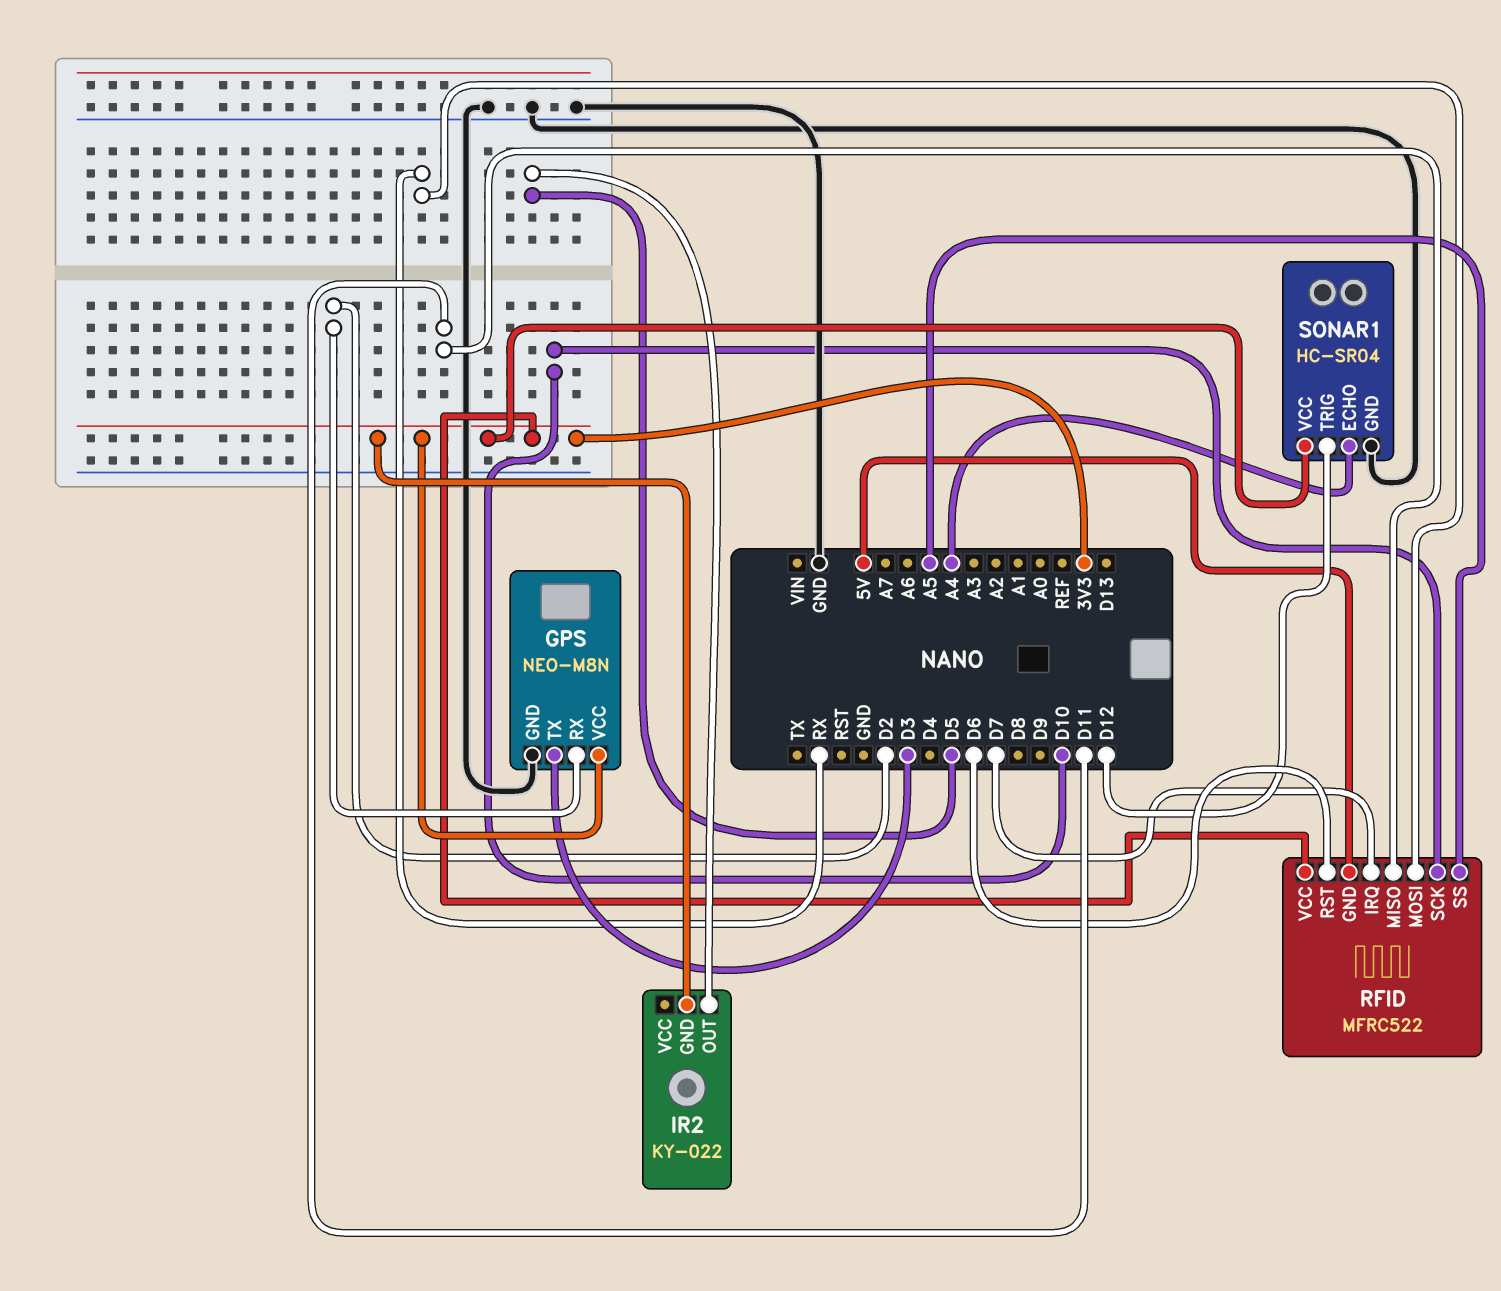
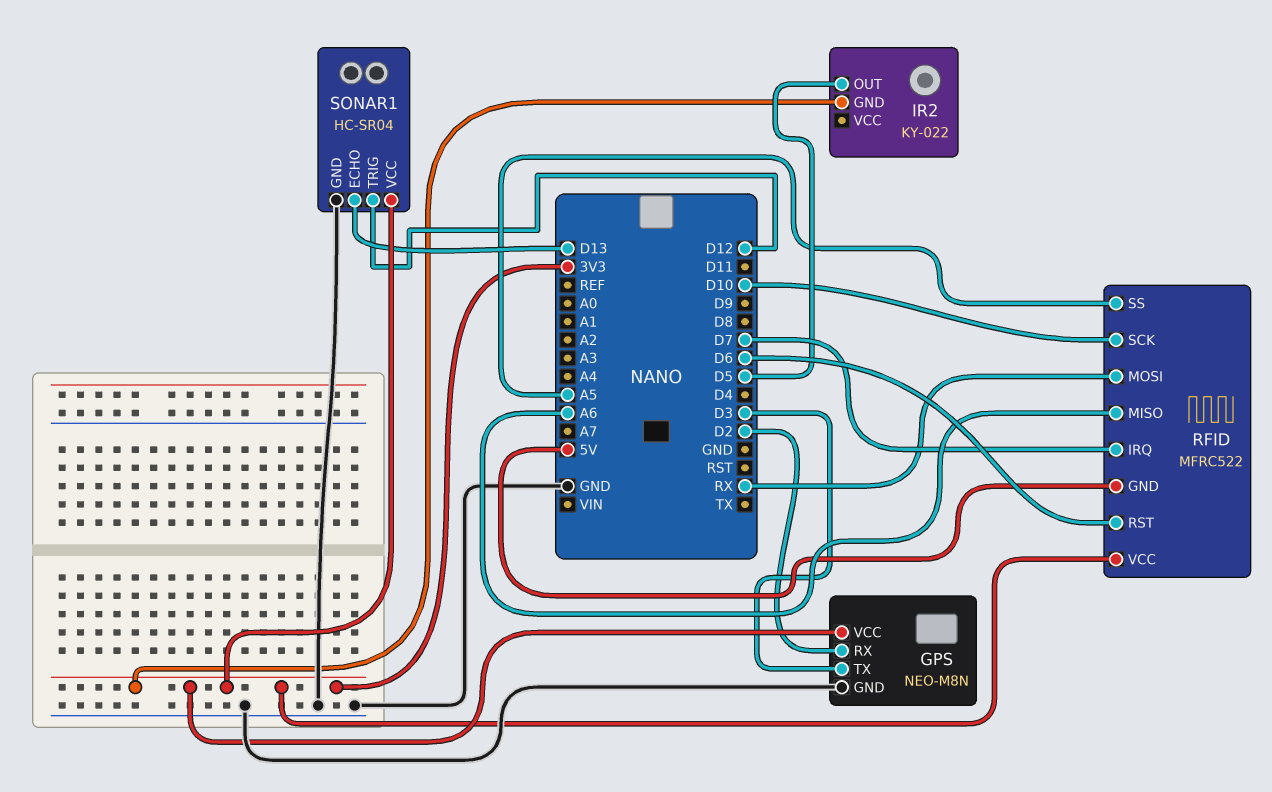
RFID pin MISO: D11 -> A6
SONAR1 pin ECHO: A4 -> D13

